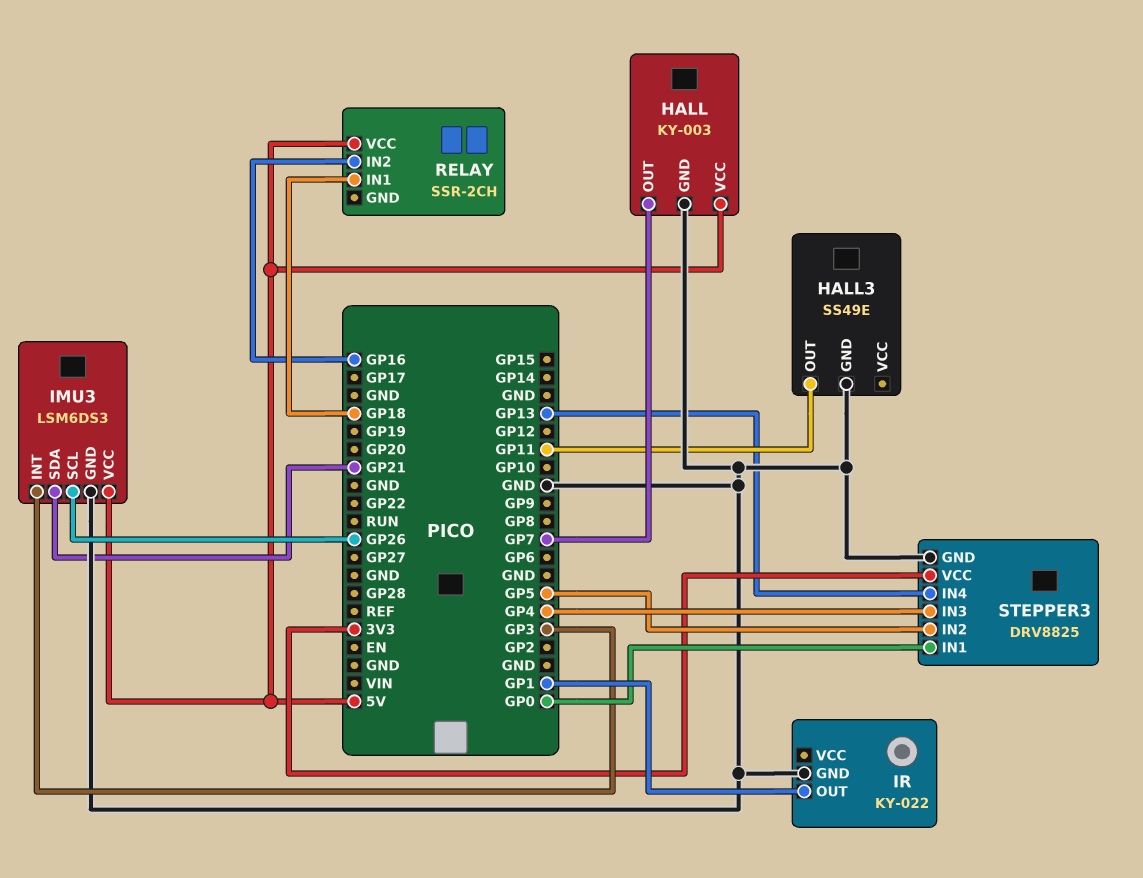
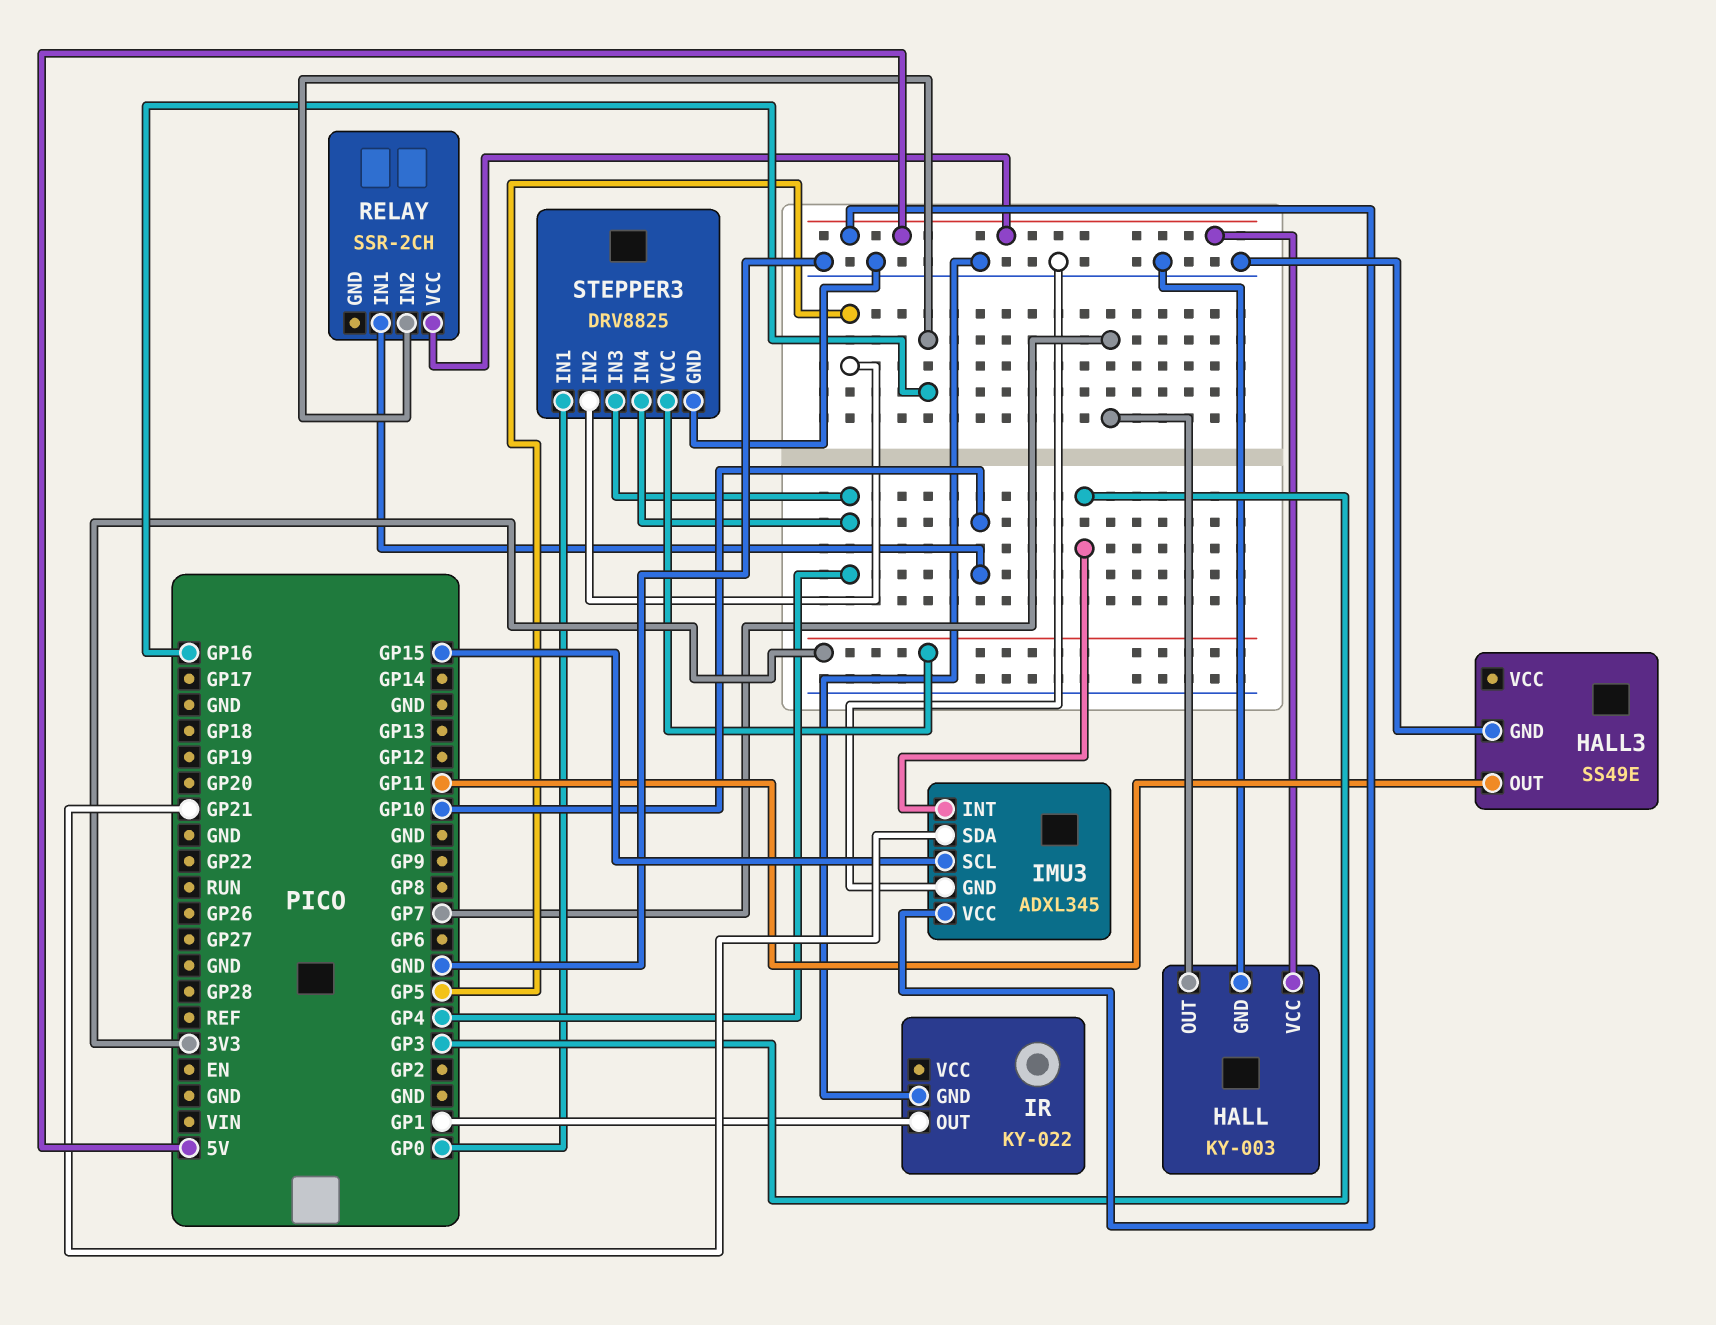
IMU3: LSM6DS3 -> ADXL345
IMU3 pin SCL: GP26 -> GP15
RELAY pin IN1: GP18 -> GP10
STEPPER3 pin IN4: GP13 -> GP4

